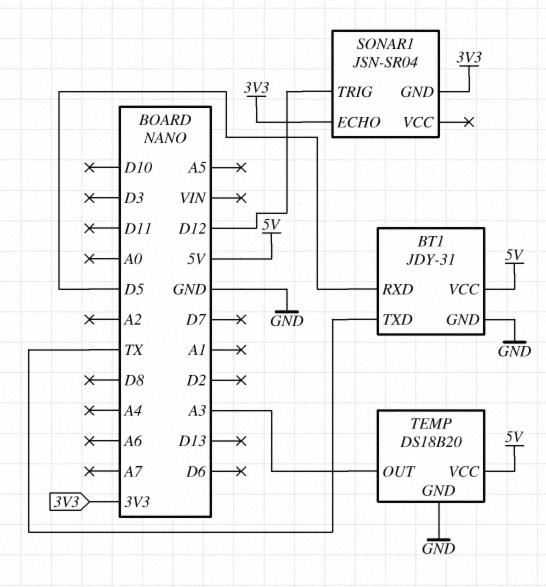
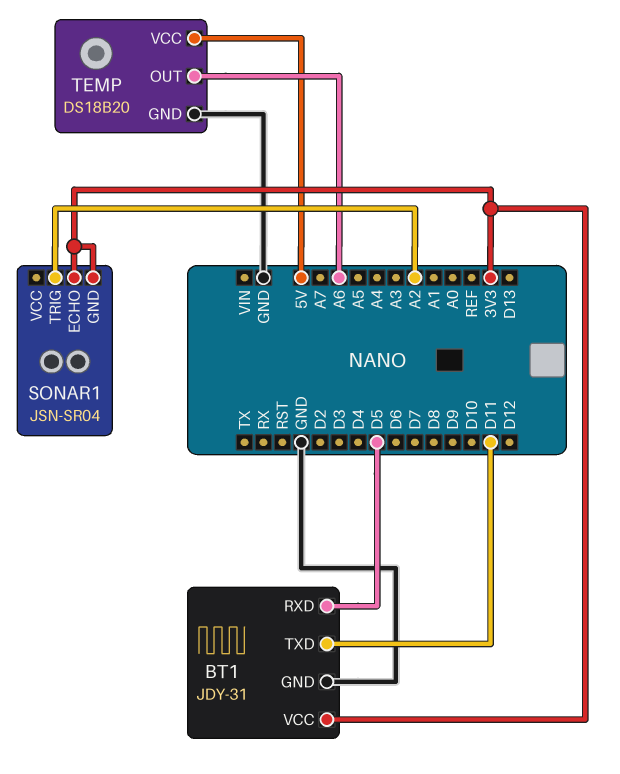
BT1 pin TXD: TX -> D11
BT1 pin VCC: 5V -> 3V3
SONAR1 pin TRIG: D12 -> A2
TEMP pin OUT: A3 -> A6

